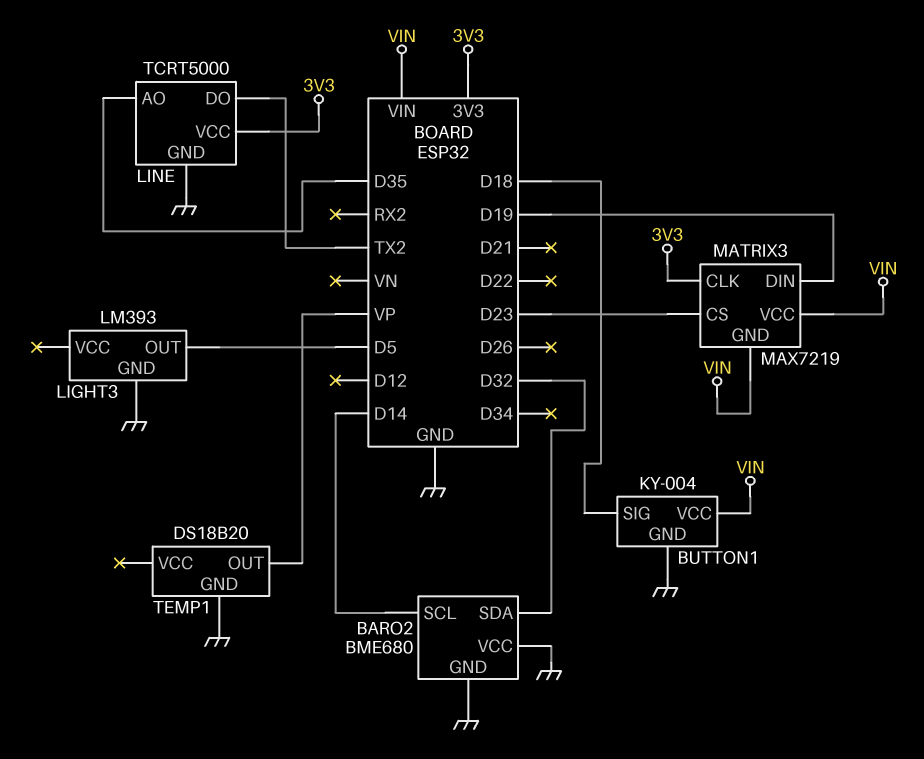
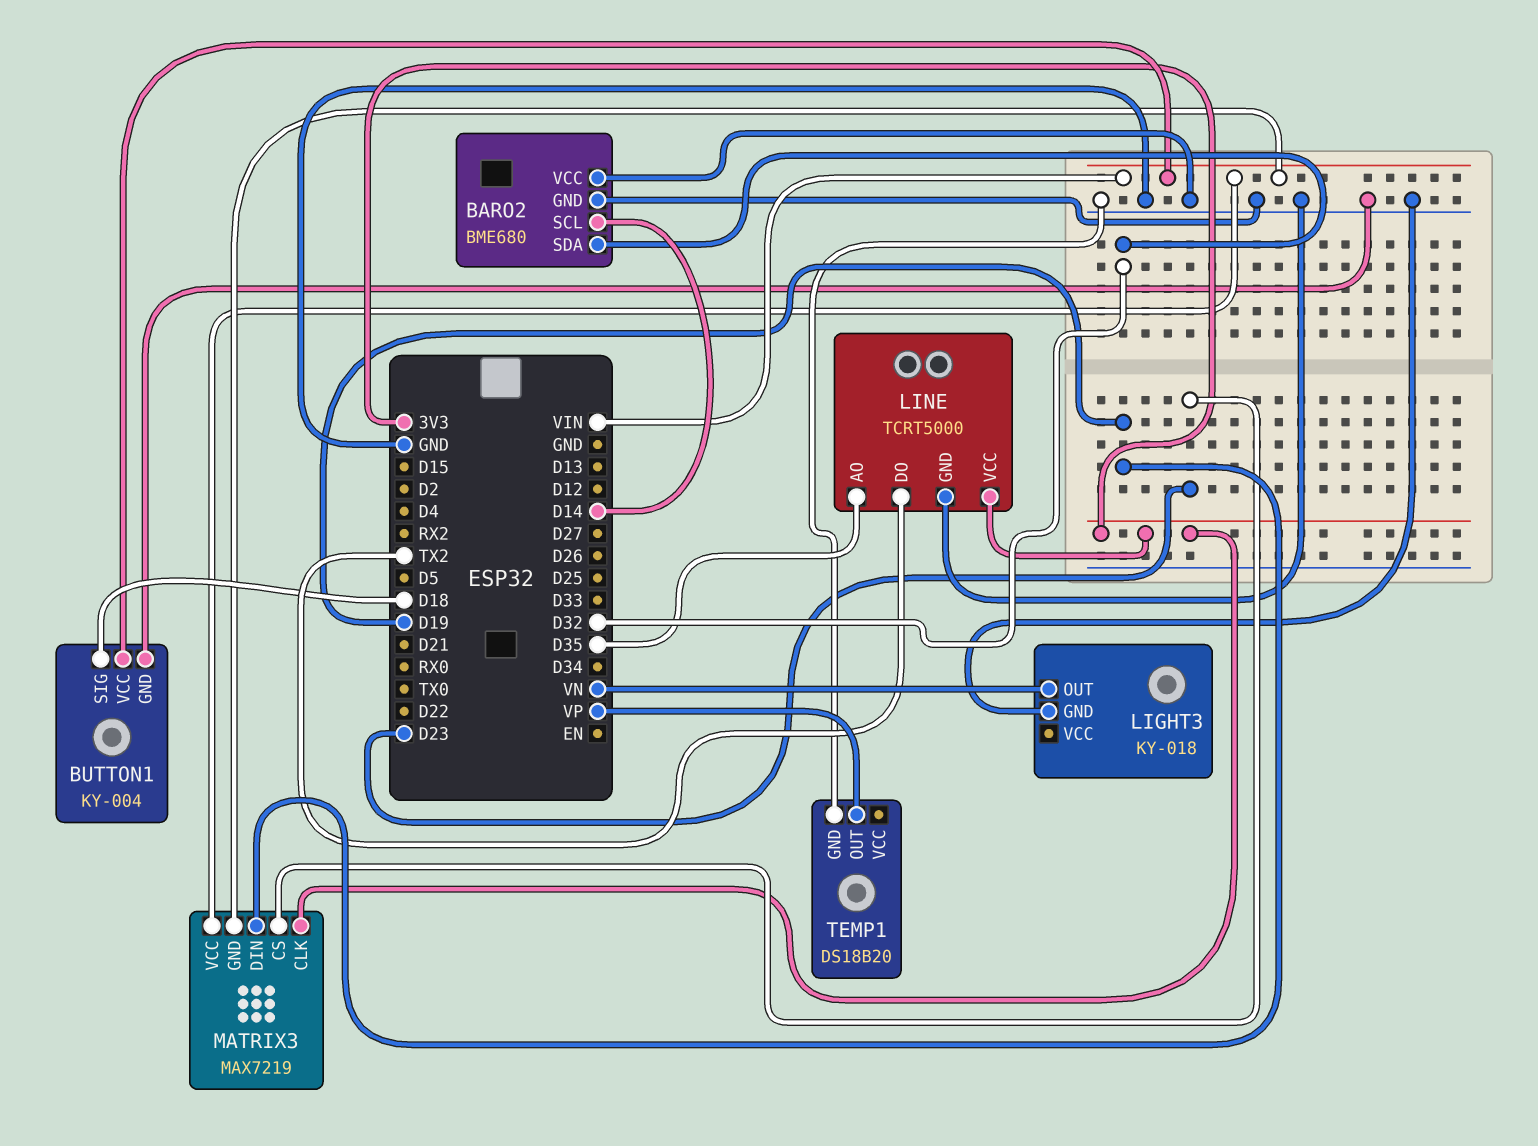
LIGHT3: LM393 -> KY-018
LIGHT3 pin OUT: D5 -> VN

